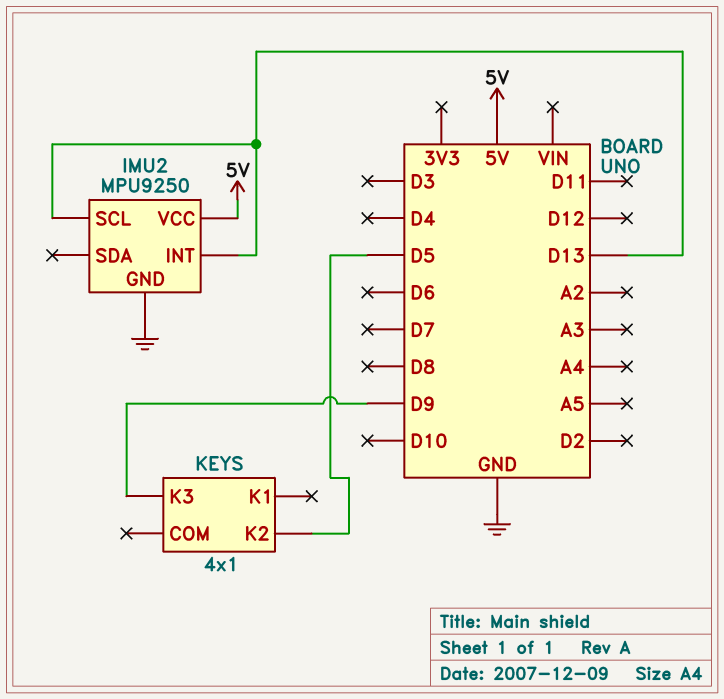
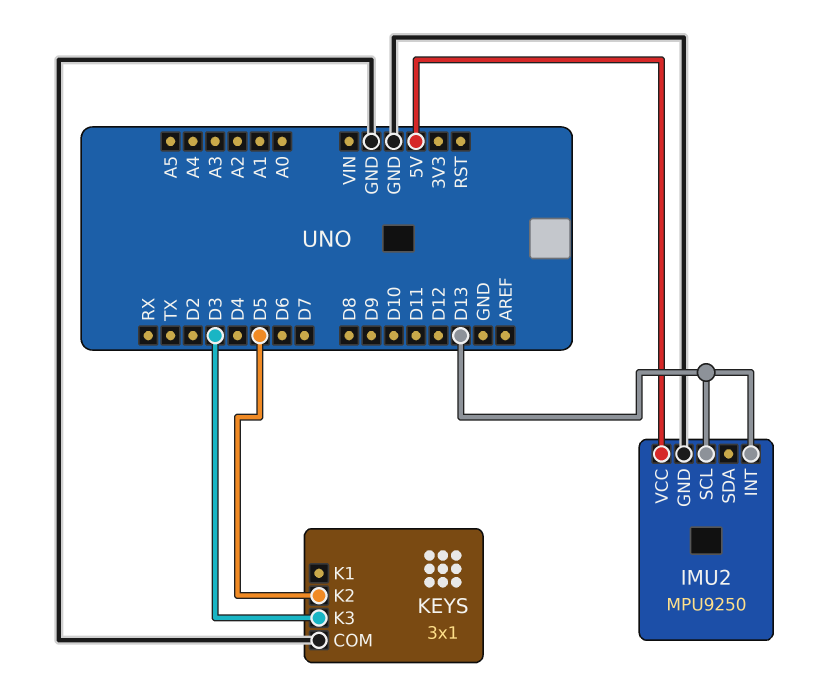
KEYS: 4x1 -> 3x1
KEYS pin COM: none -> GND
KEYS pin K3: D9 -> D3

